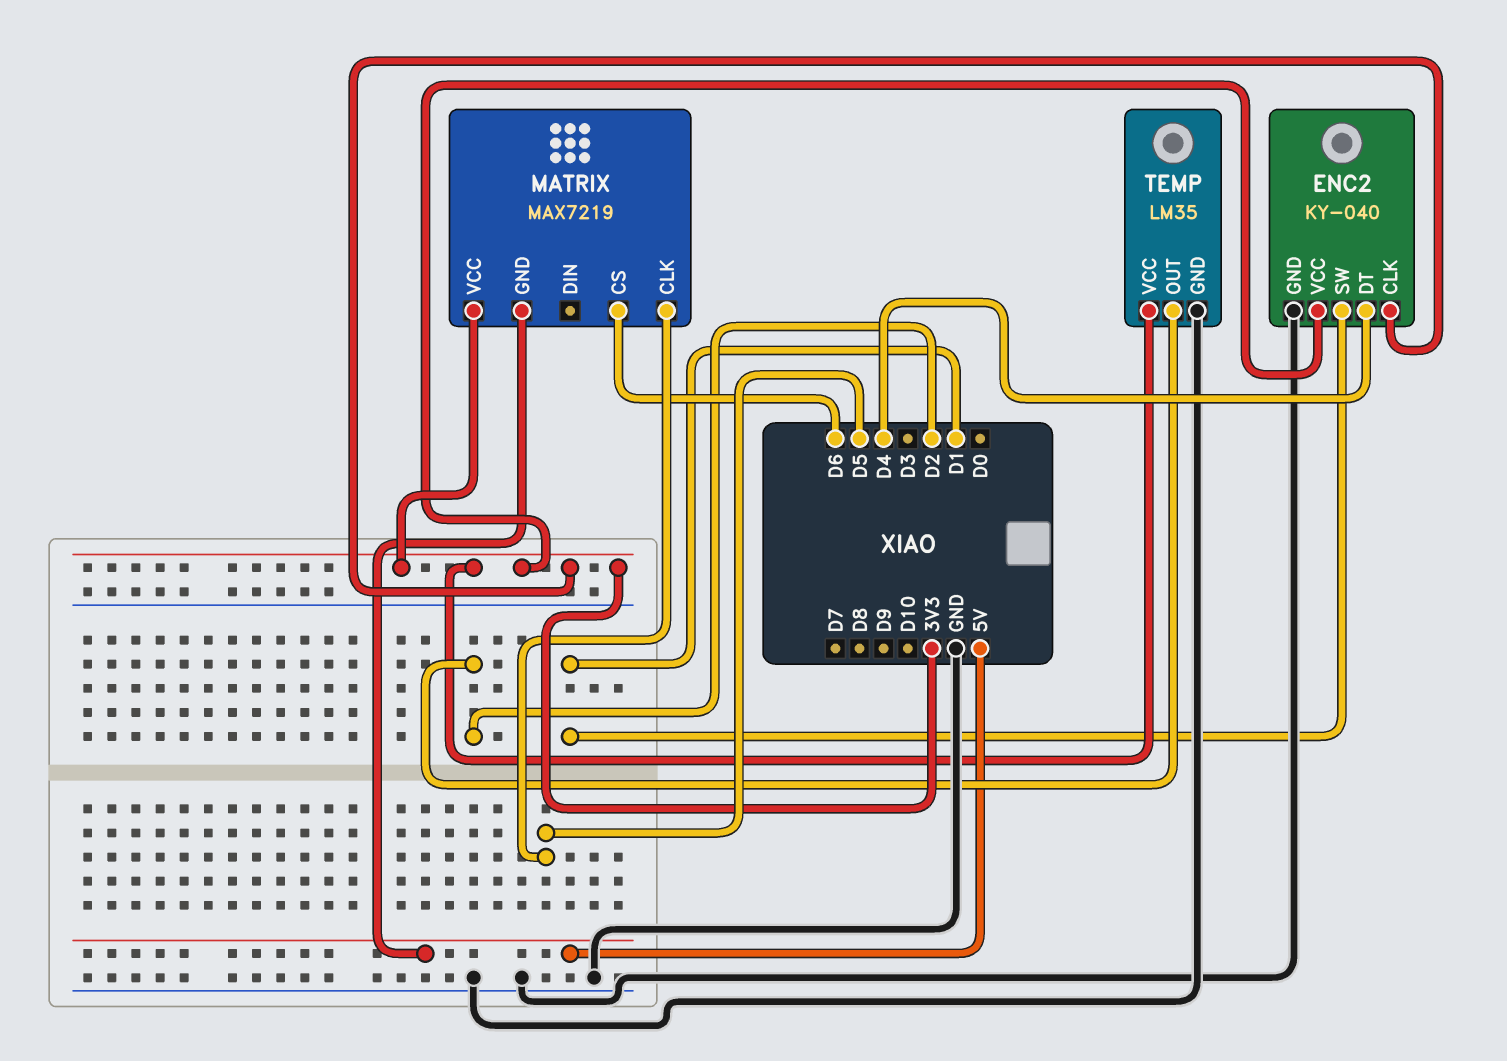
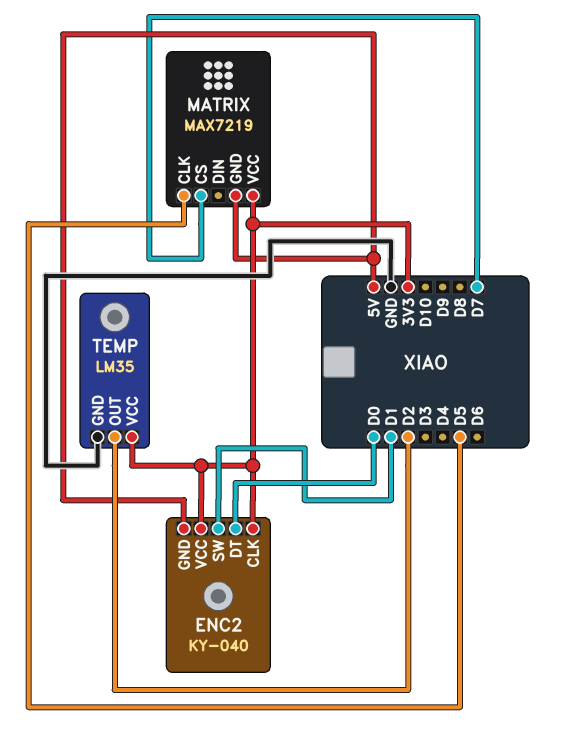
ENC2 pin DT: D4 -> D0
ENC2 pin GND: GND -> 5V
MATRIX pin CS: D6 -> D7

